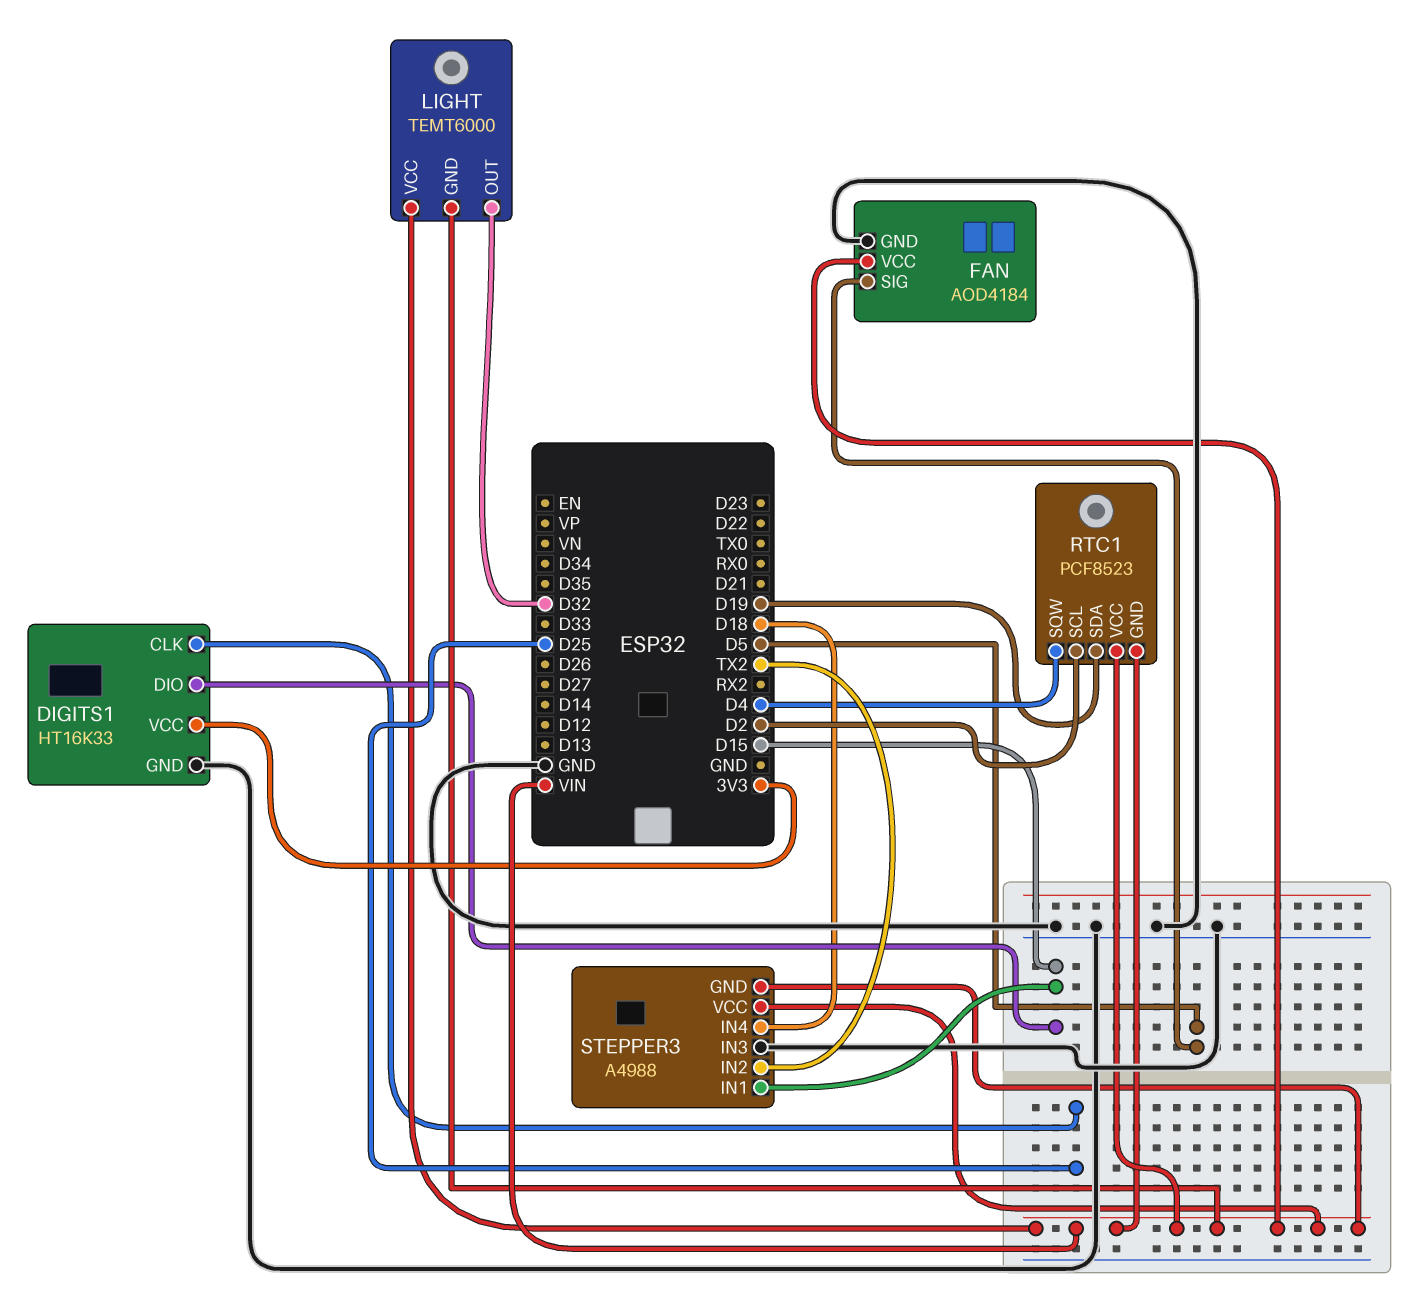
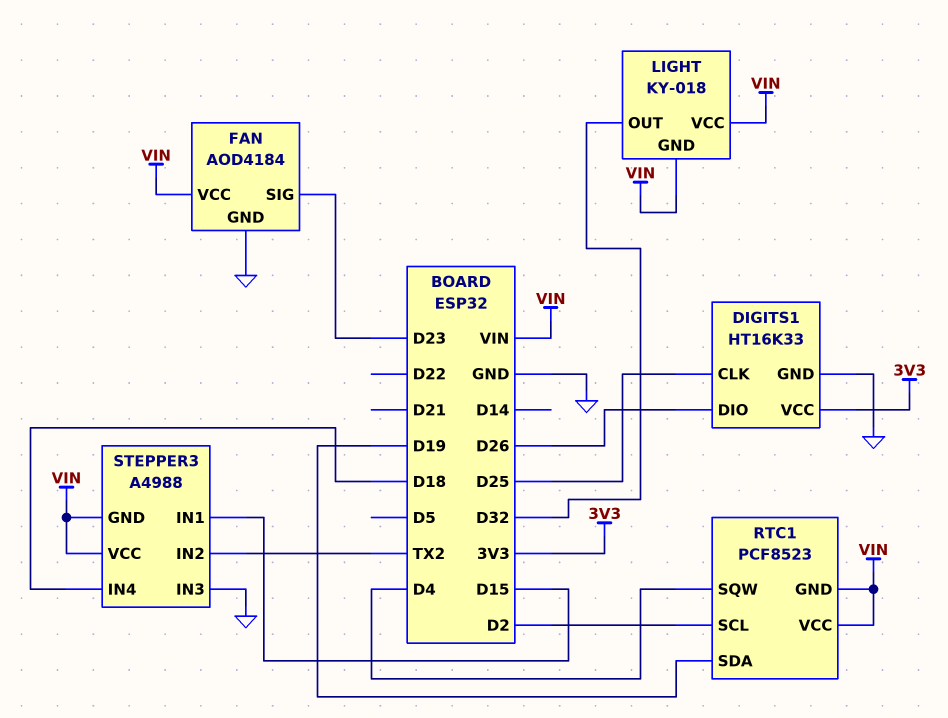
DIGITS1 pin DIO: D15 -> D26
FAN pin SIG: D5 -> D23
LIGHT: TEMT6000 -> KY-018

